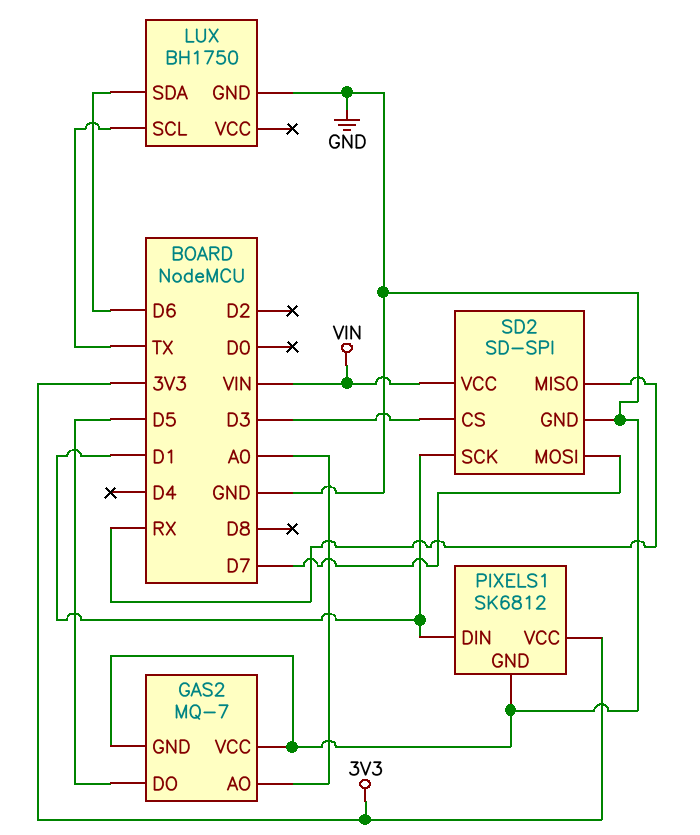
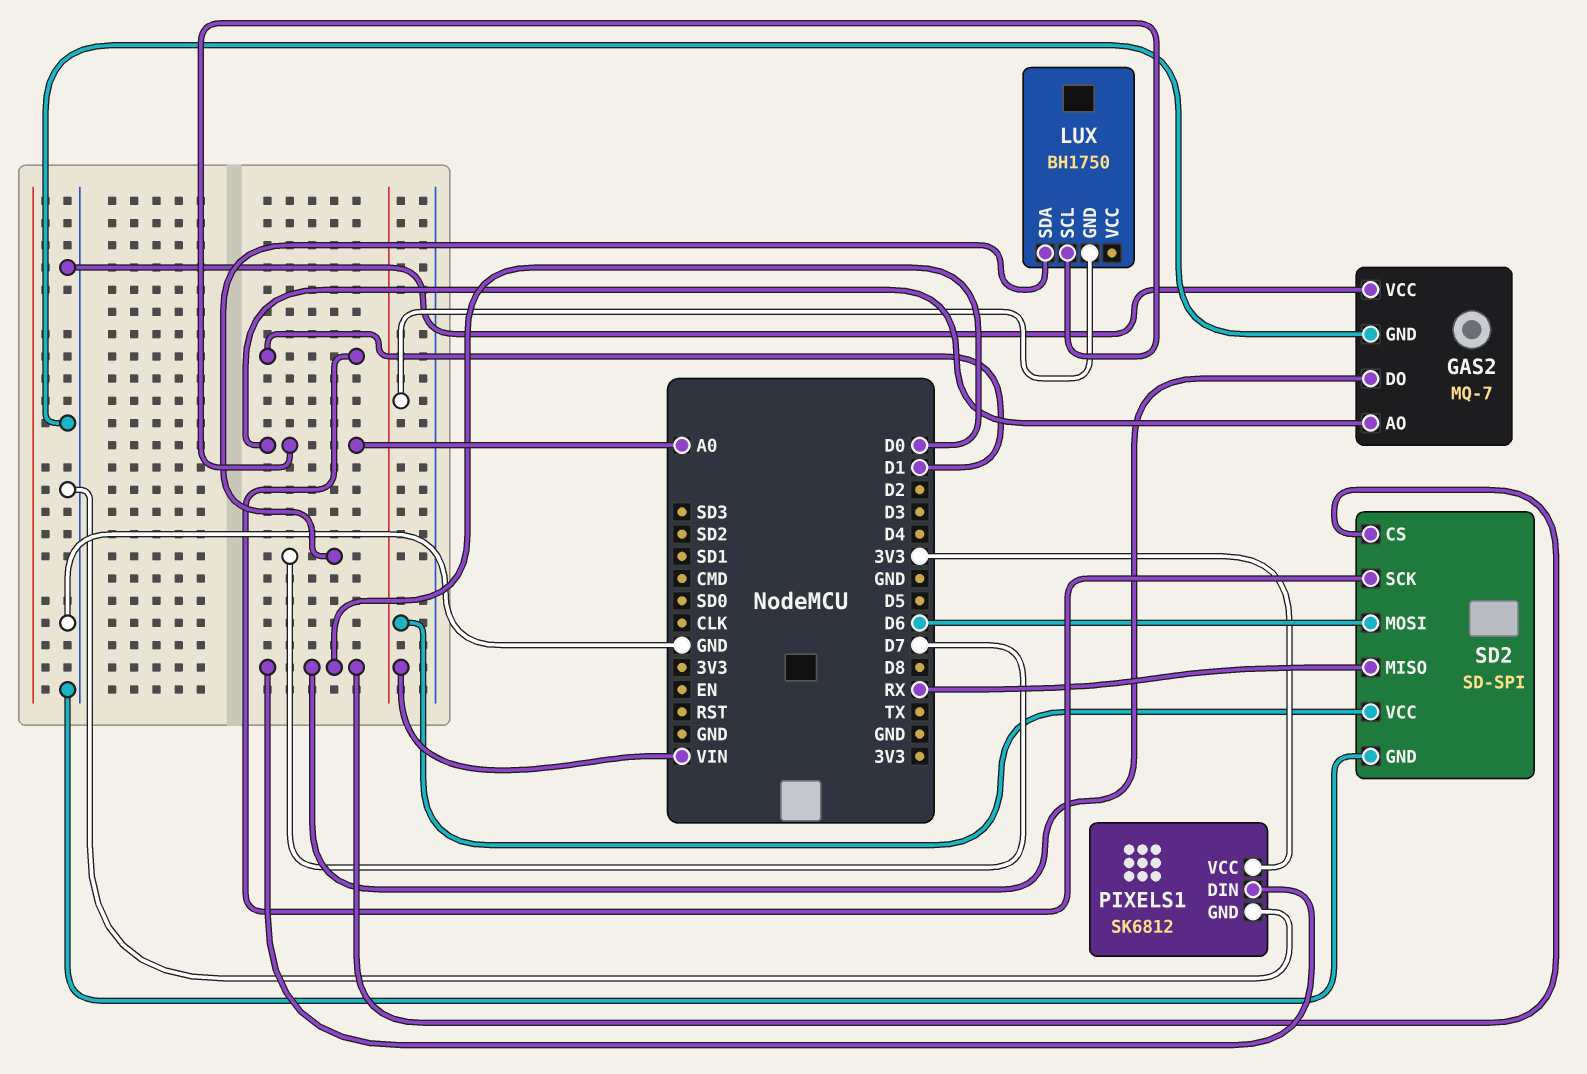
GAS2 pin DO: D5 -> D0
LUX pin GND: GND -> VIN
LUX pin SCL: TX -> A0
LUX pin SDA: D6 -> D7
PIXELS1 pin DIN: D1 -> D0
SD2 pin CS: D3 -> D0
SD2 pin MOSI: D7 -> D6

